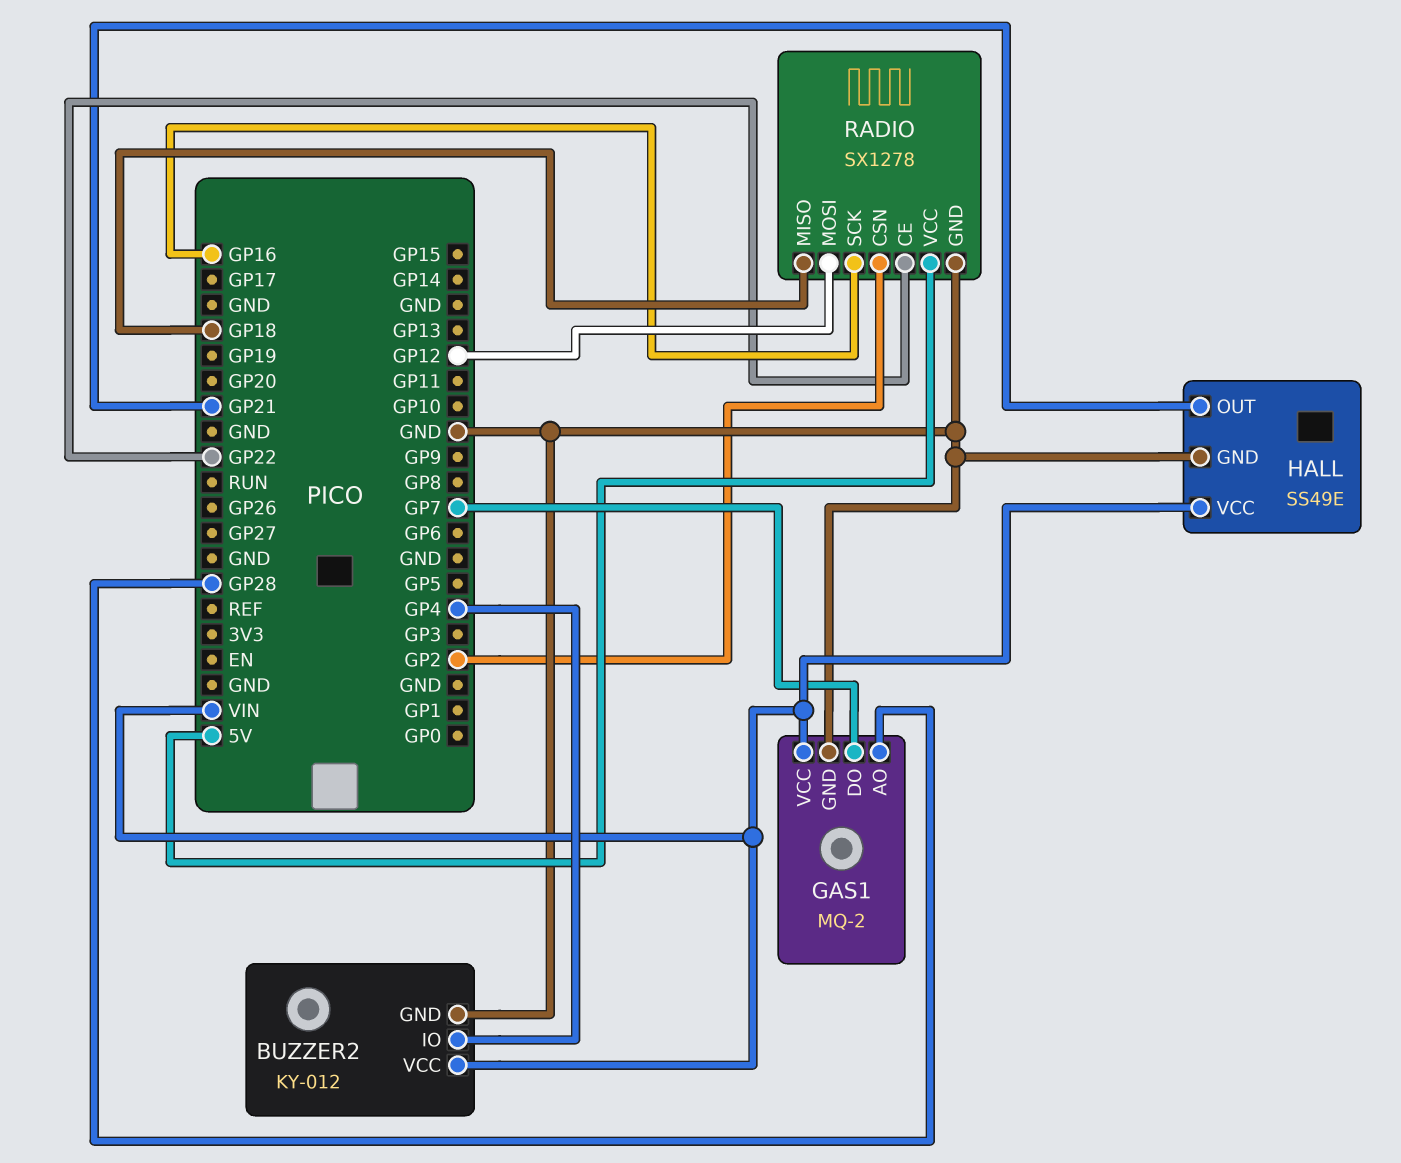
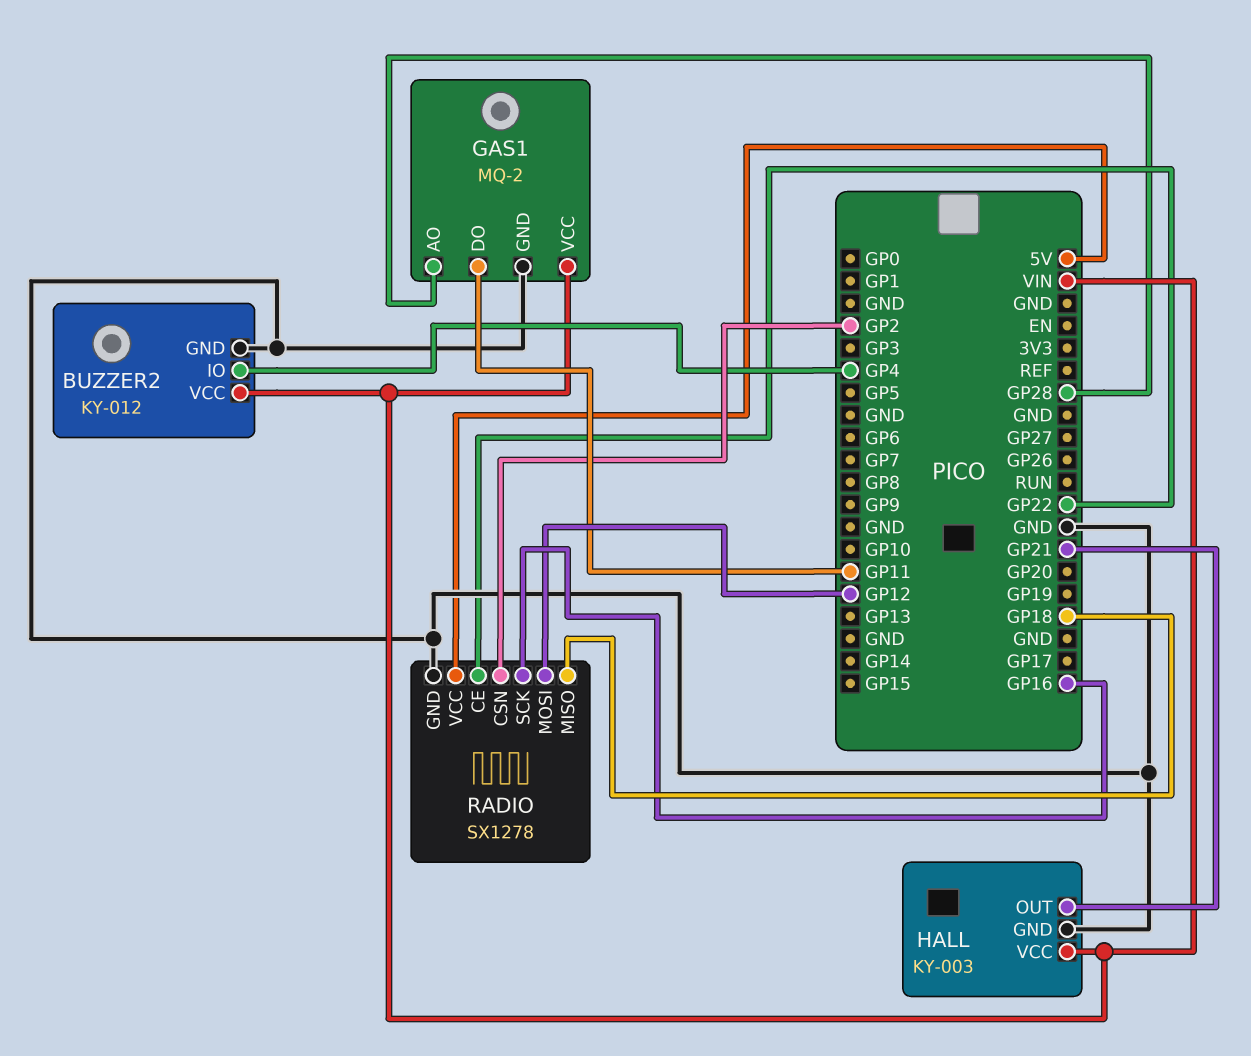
GAS1 pin DO: GP7 -> GP11
HALL: SS49E -> KY-003

